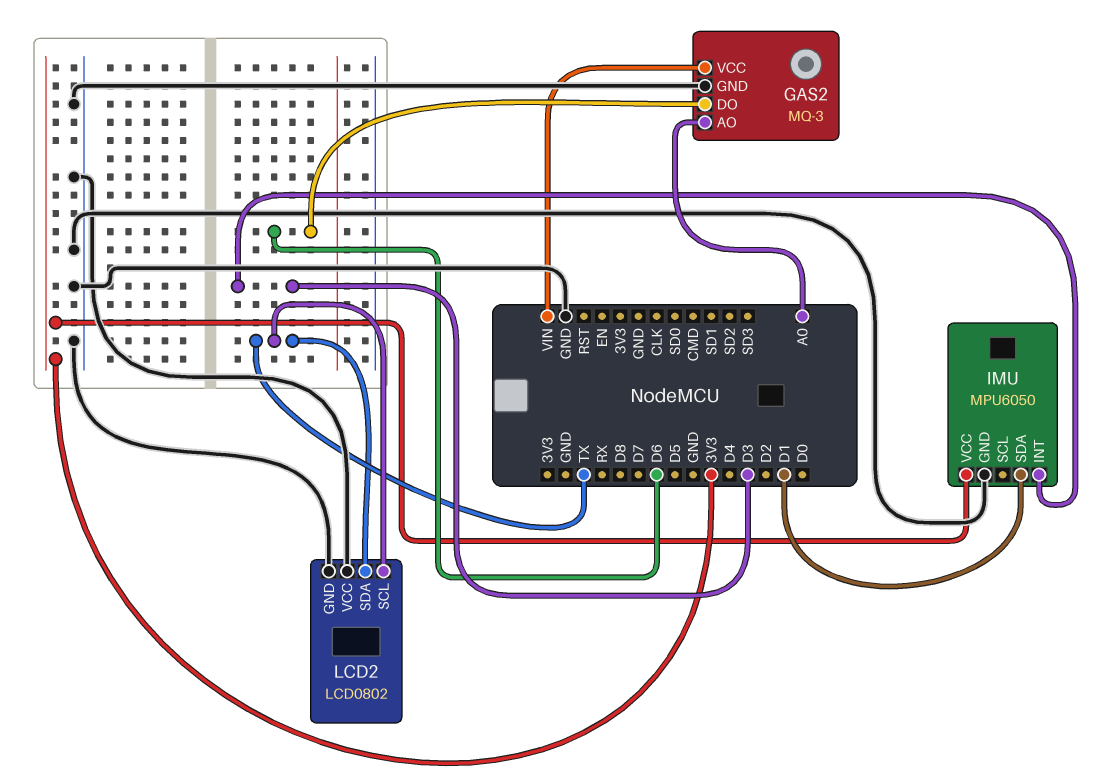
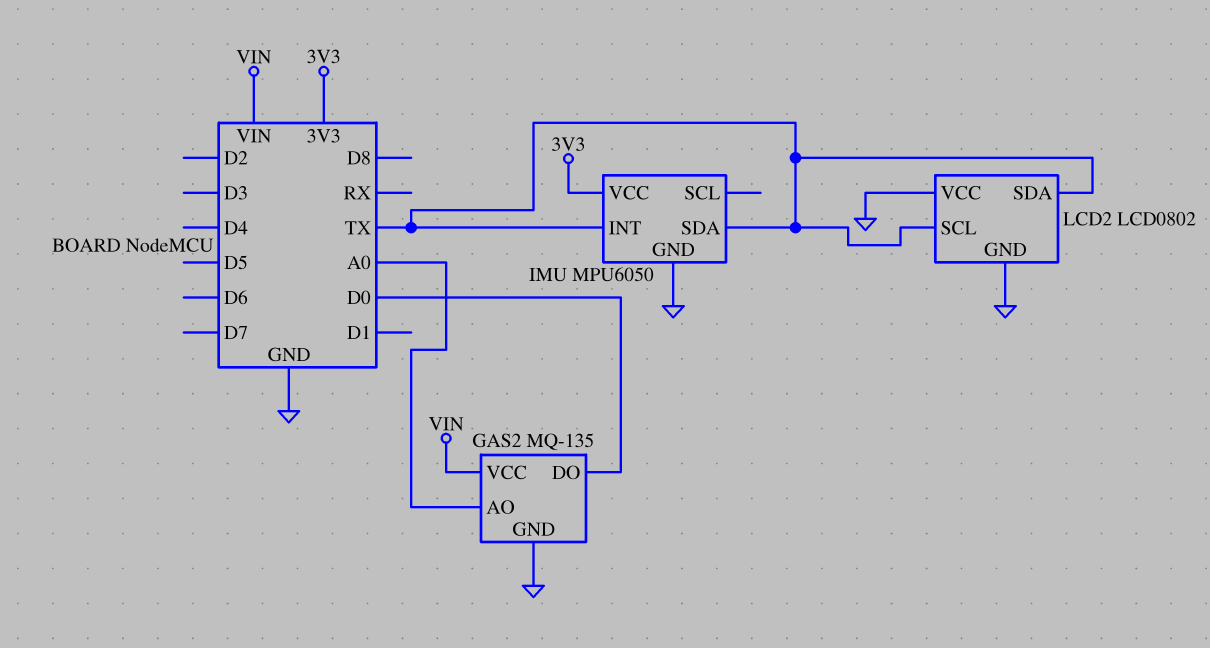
GAS2: MQ-3 -> MQ-135
GAS2 pin DO: D6 -> D0
IMU pin INT: D3 -> TX
IMU pin SDA: D1 -> TX

